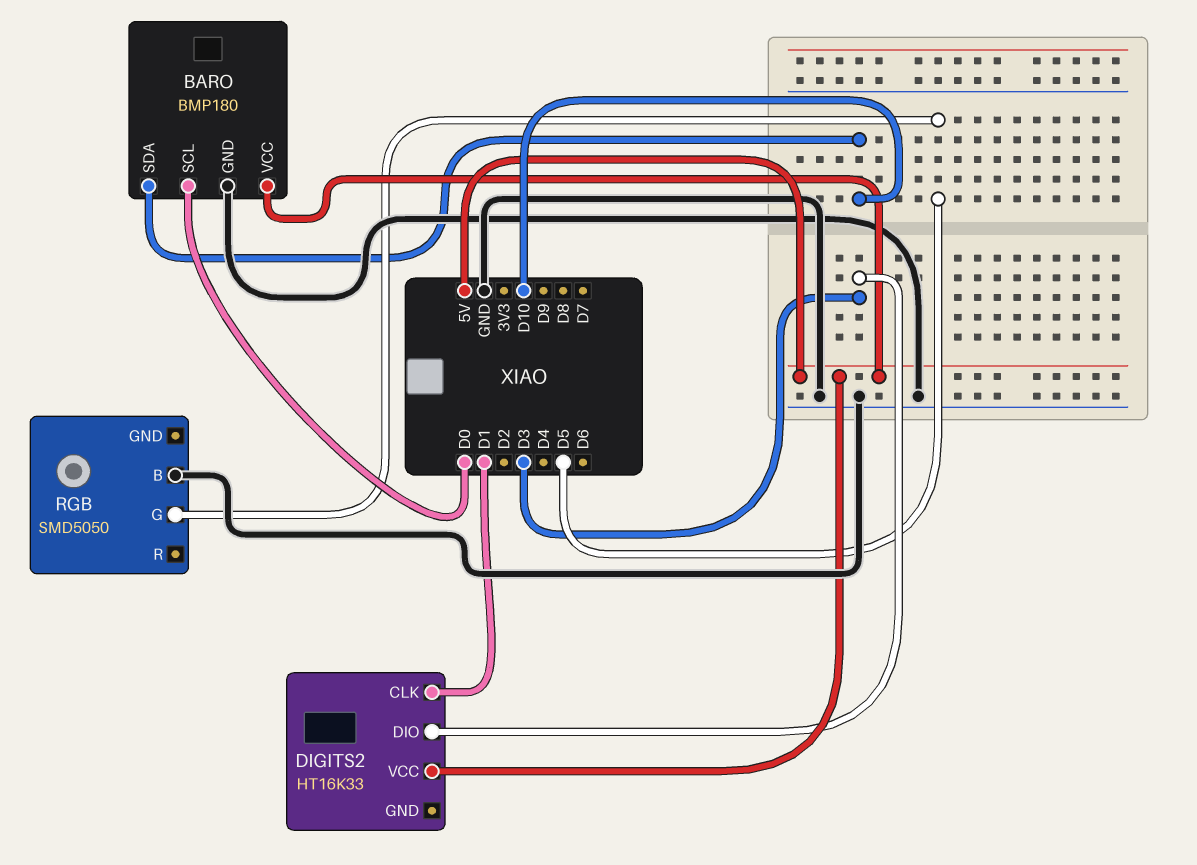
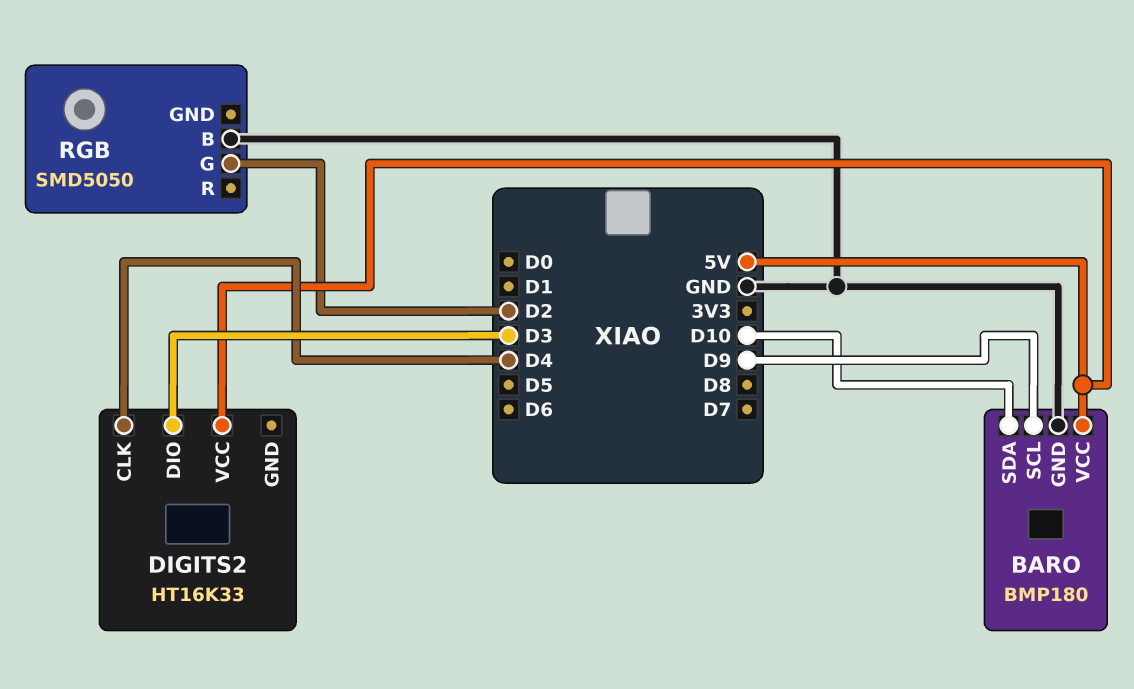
BARO pin SCL: D0 -> D9
DIGITS2 pin CLK: D1 -> D4
RGB pin G: D5 -> D2

